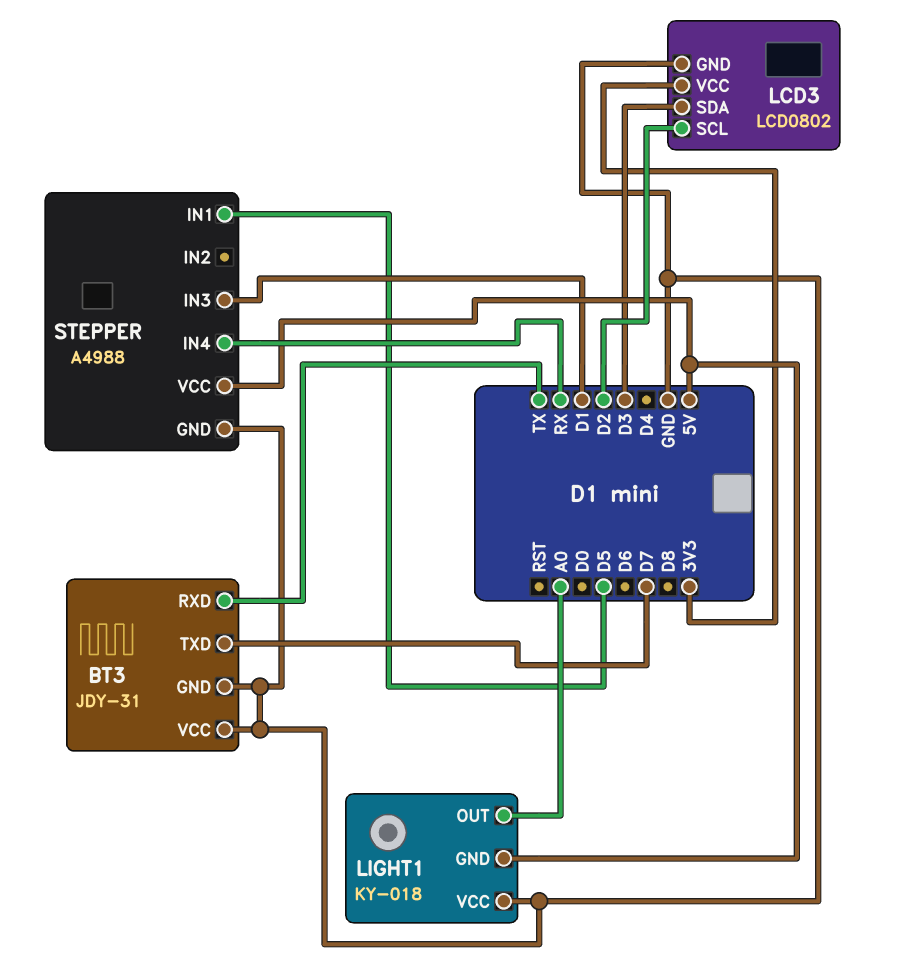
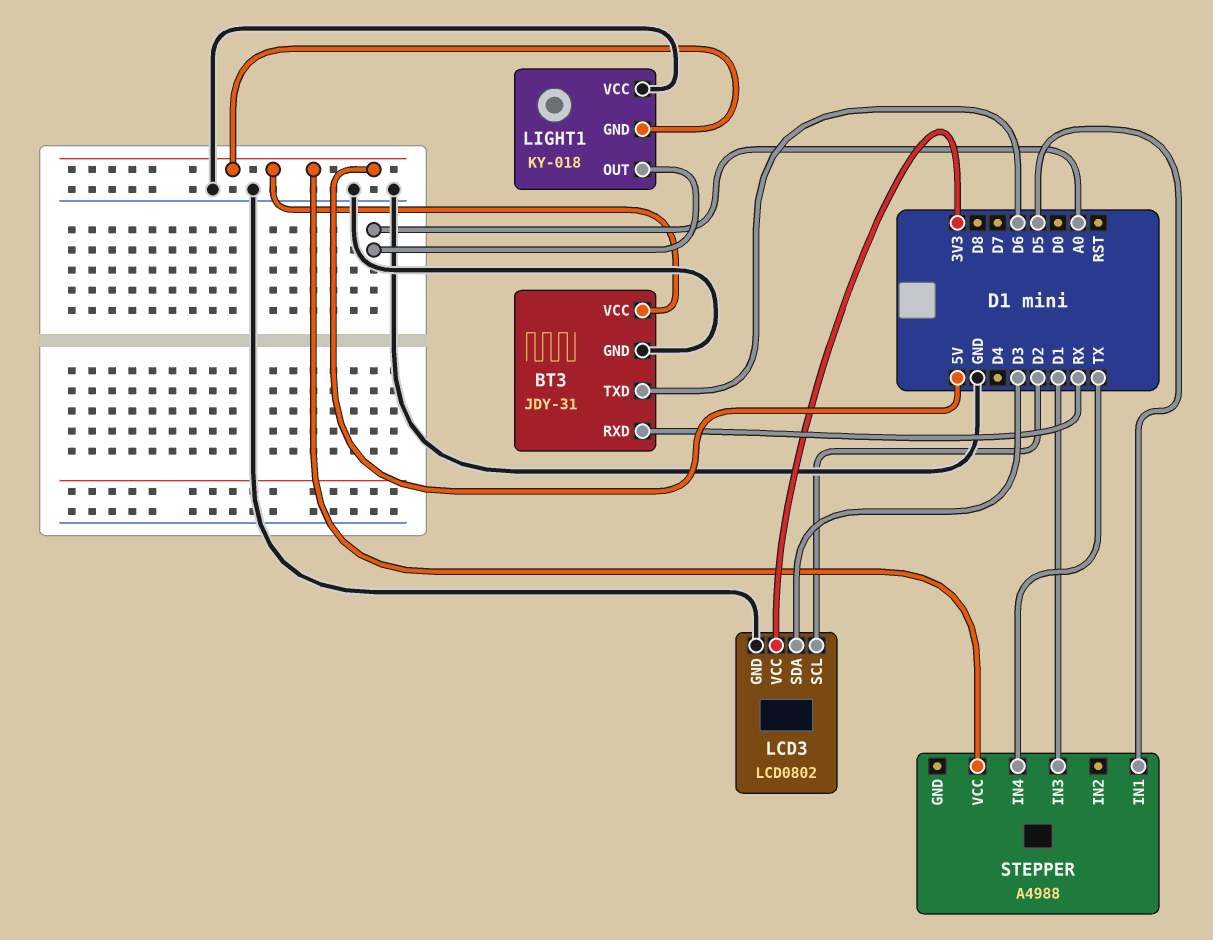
BT3 pin RXD: TX -> RX
BT3 pin TXD: D7 -> D6
BT3 pin VCC: GND -> 5V
STEPPER pin GND: GND -> none
STEPPER pin IN4: RX -> TX

